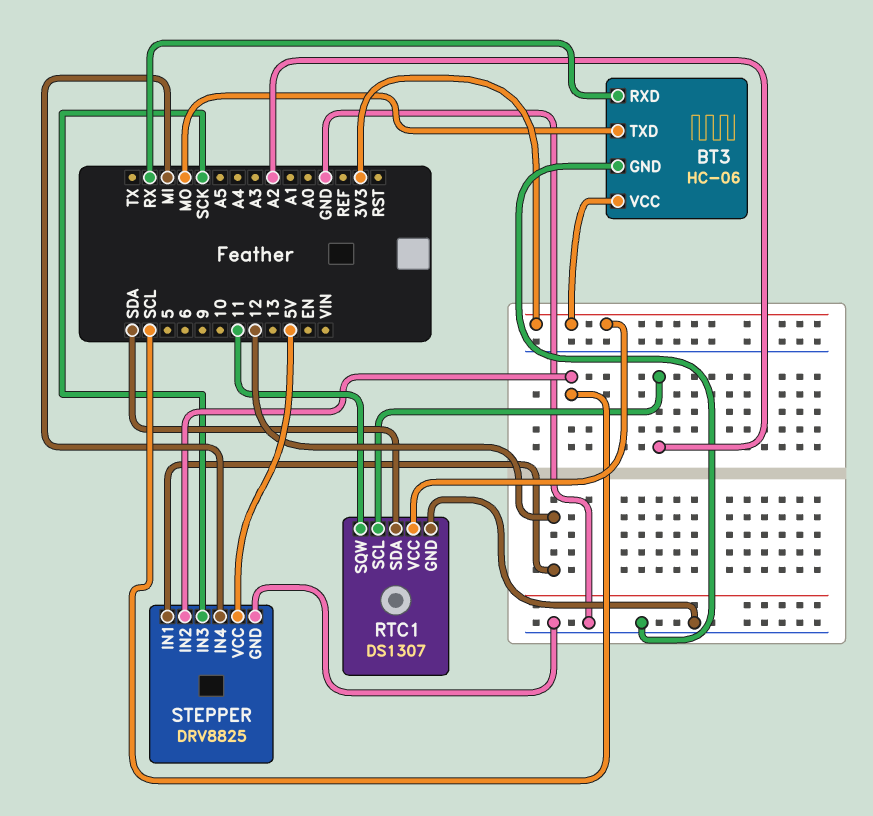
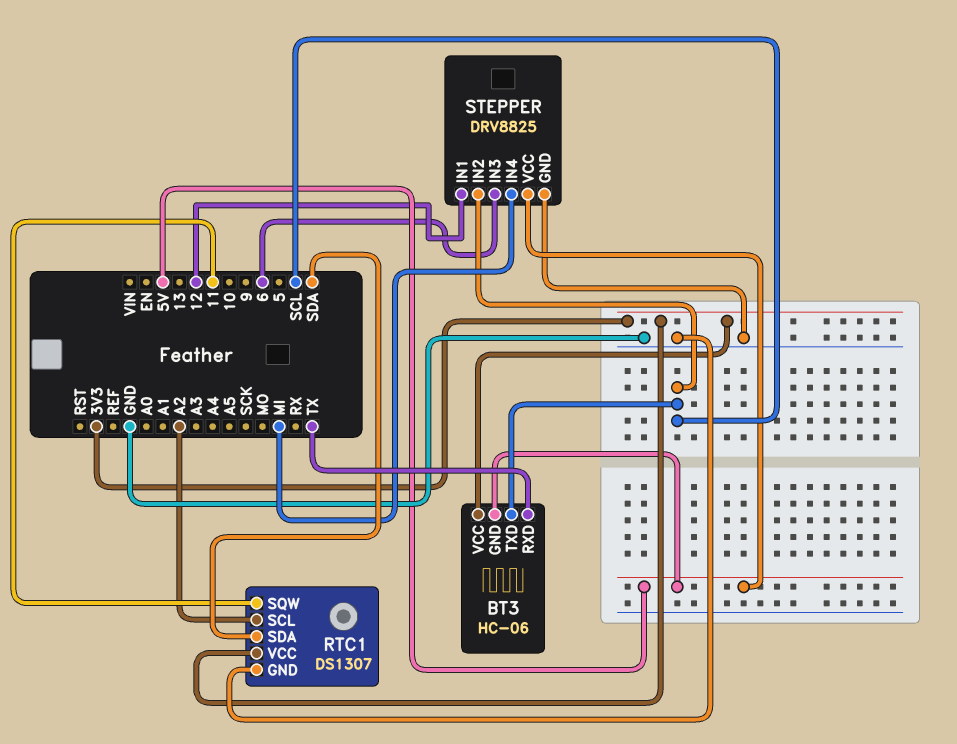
BT3 pin GND: GND -> 5V
BT3 pin RXD: RX -> TX
BT3 pin TXD: MO -> SCL
STEPPER pin IN3: SCK -> 6

